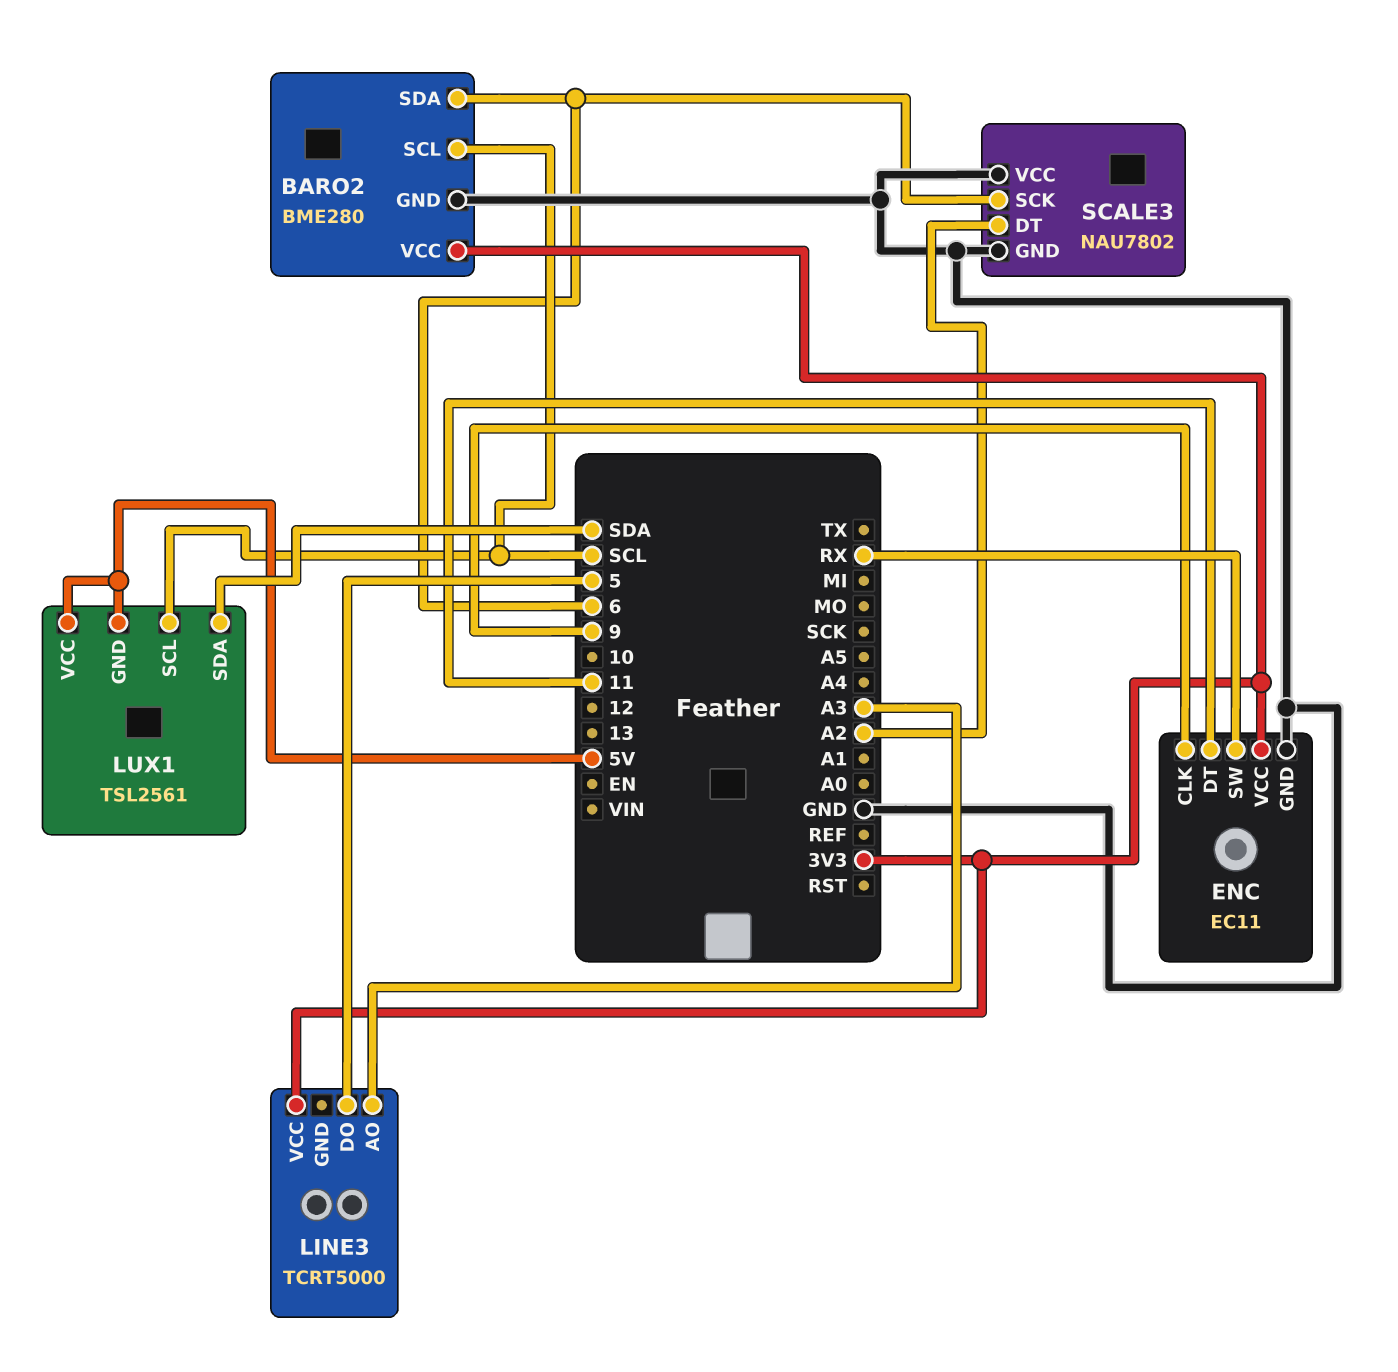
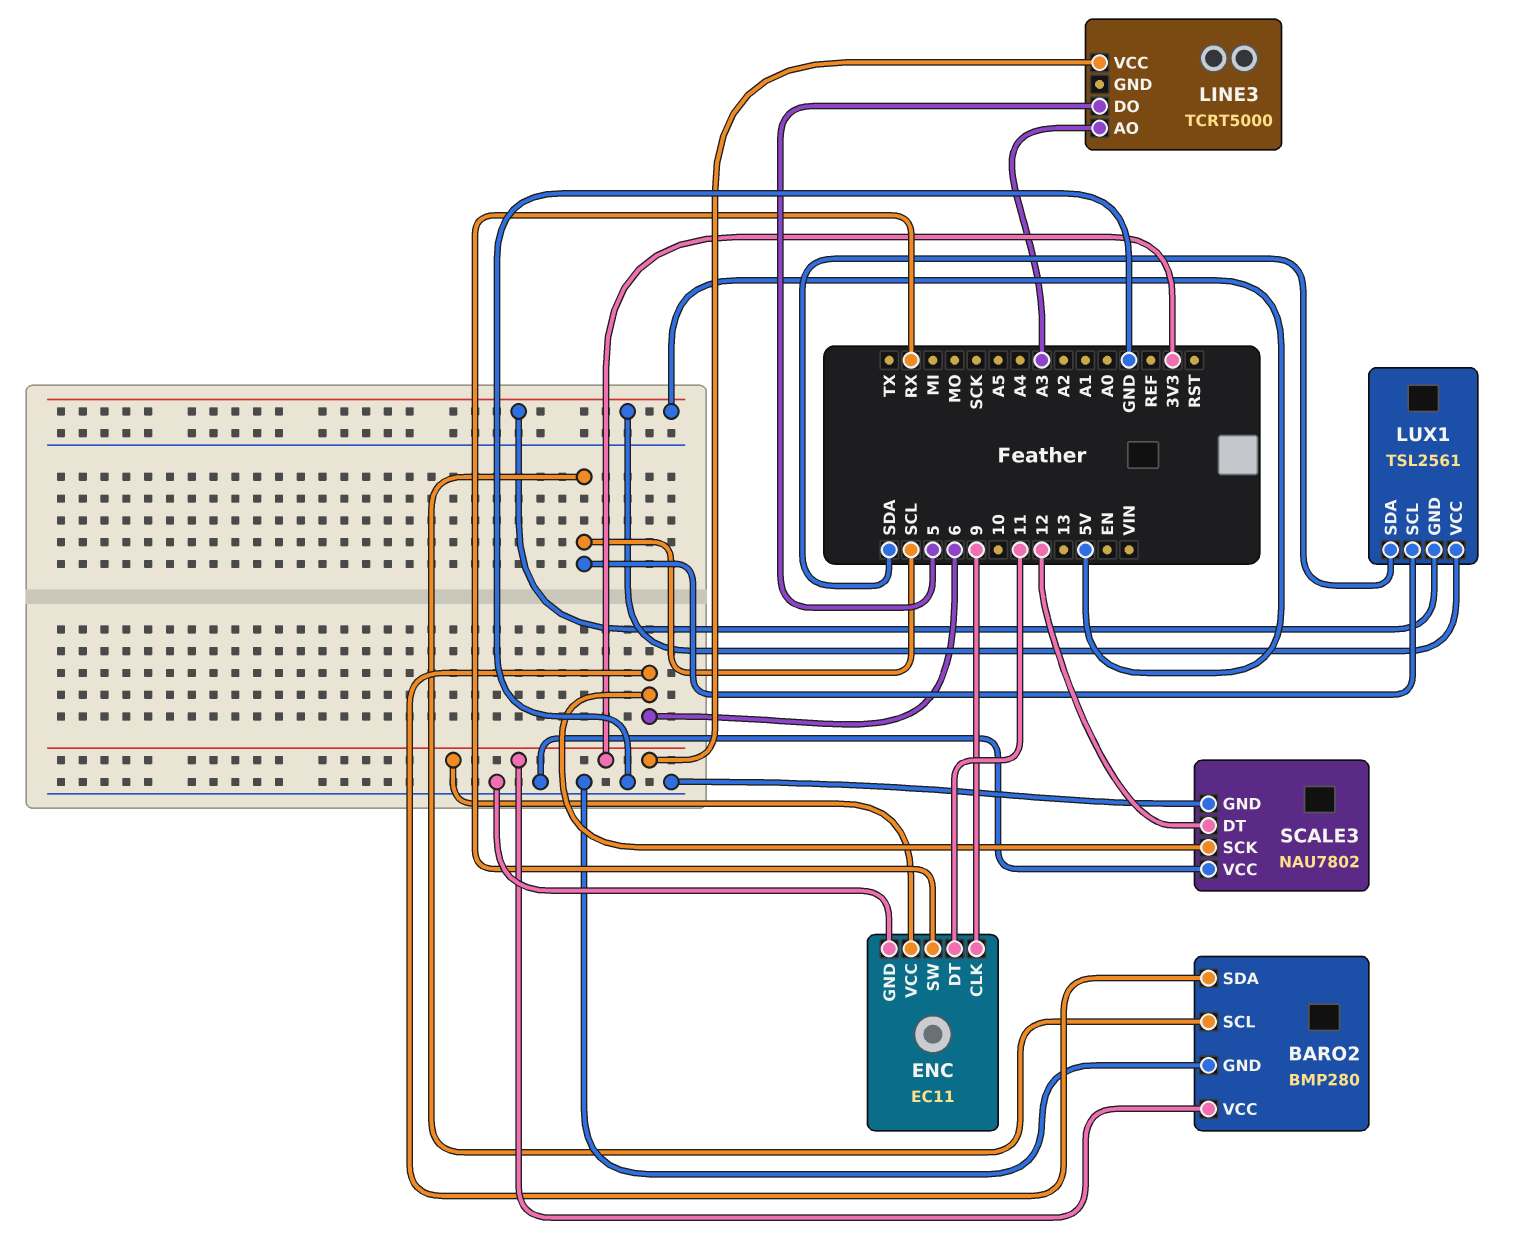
BARO2: BME280 -> BMP280
SCALE3 pin DT: A2 -> 12

